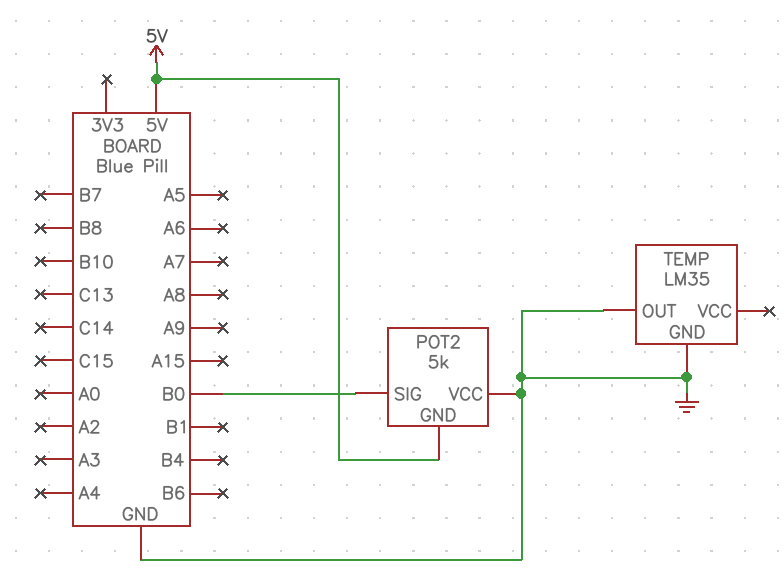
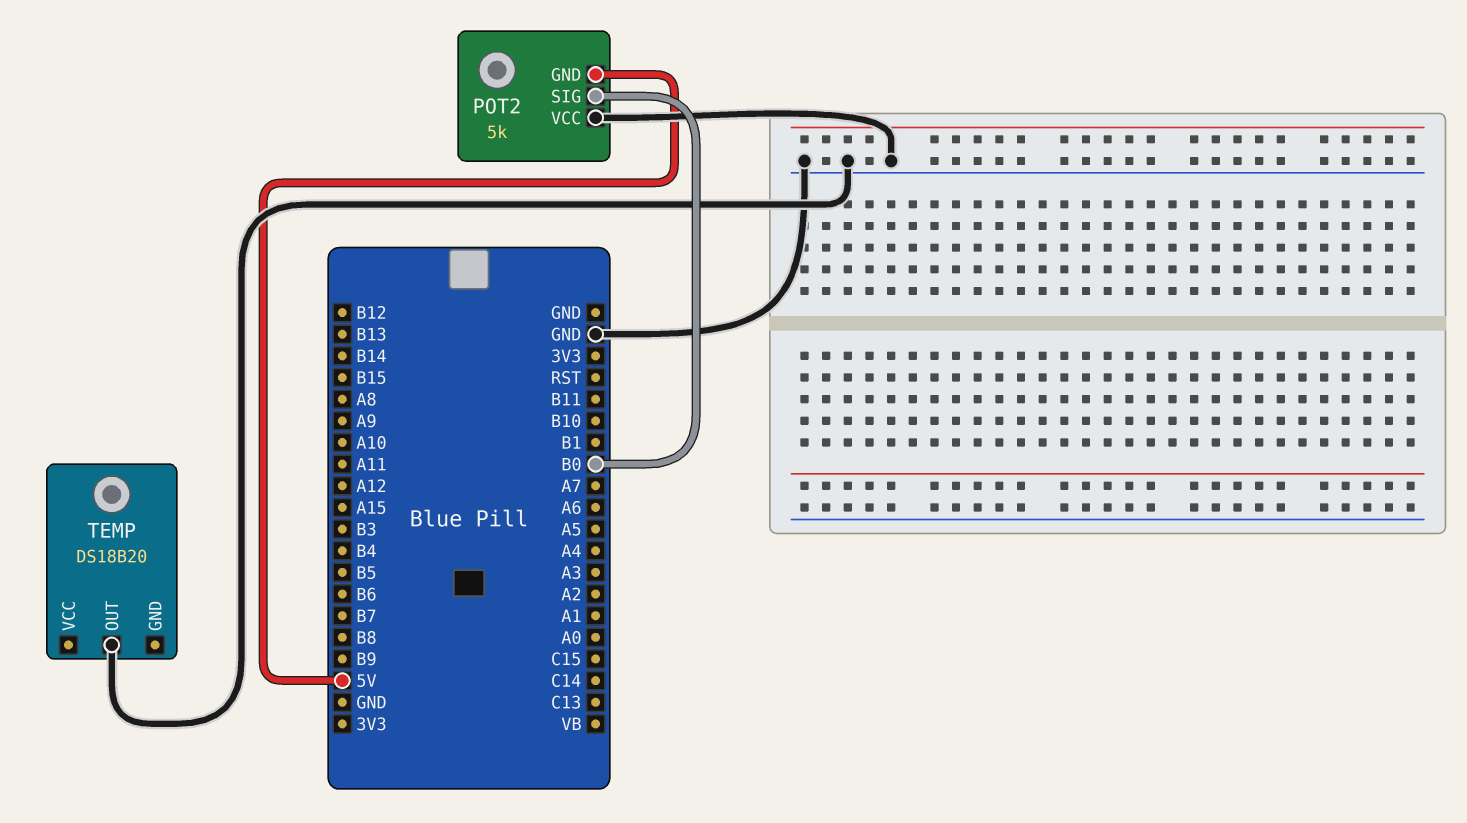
TEMP: LM35 -> DS18B20
TEMP pin GND: GND -> none

